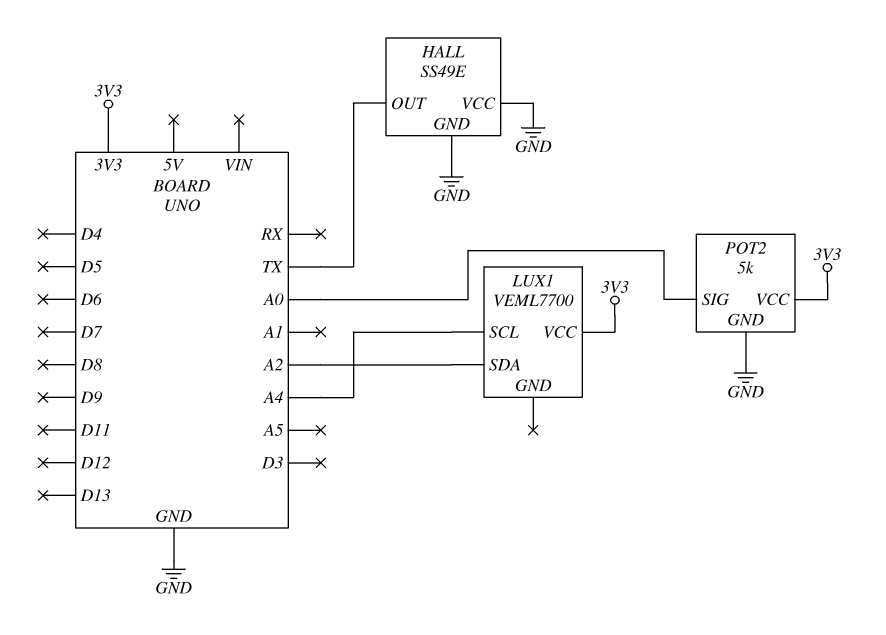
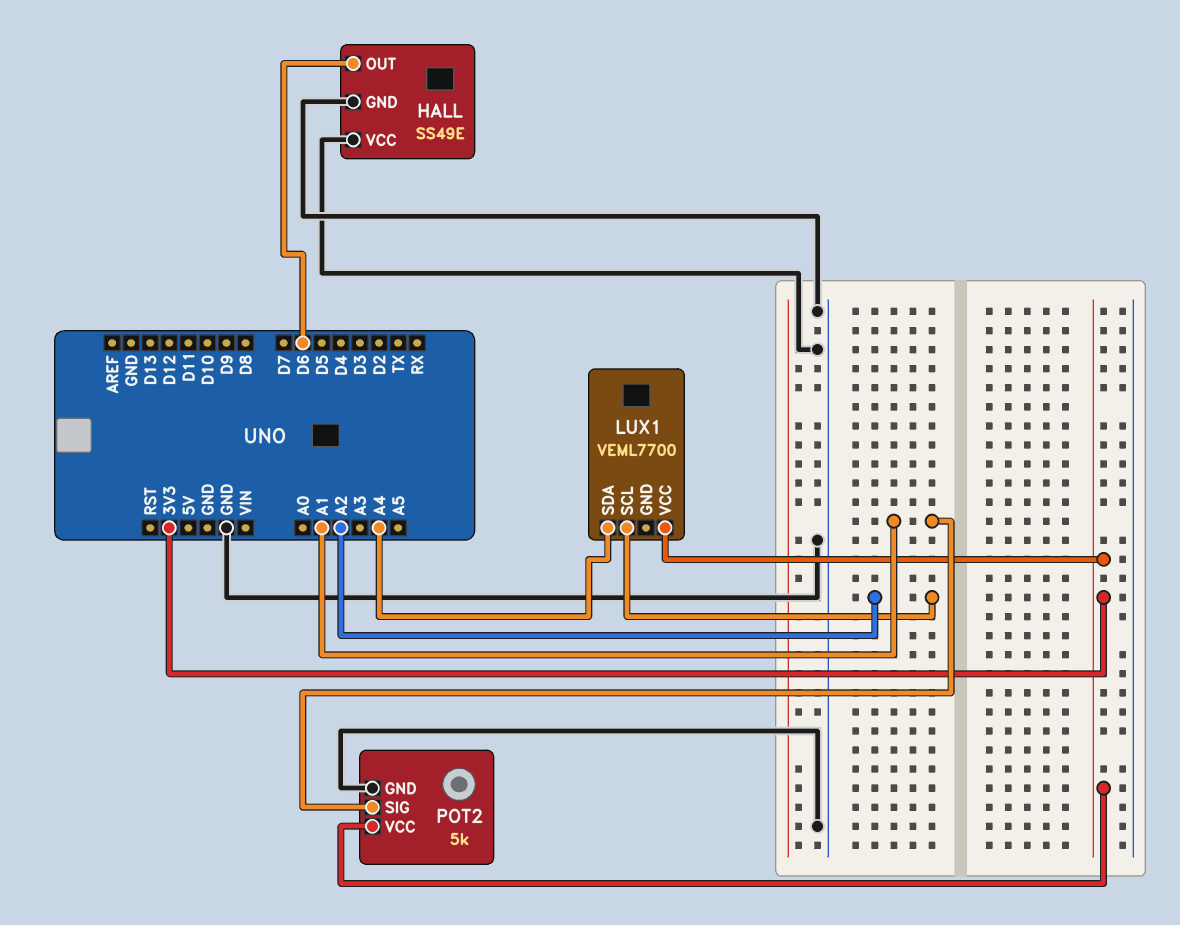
HALL pin OUT: TX -> D6
LUX1 pin SCL: A4 -> A2
LUX1 pin SDA: A2 -> A4
POT2 pin SIG: A0 -> A1

